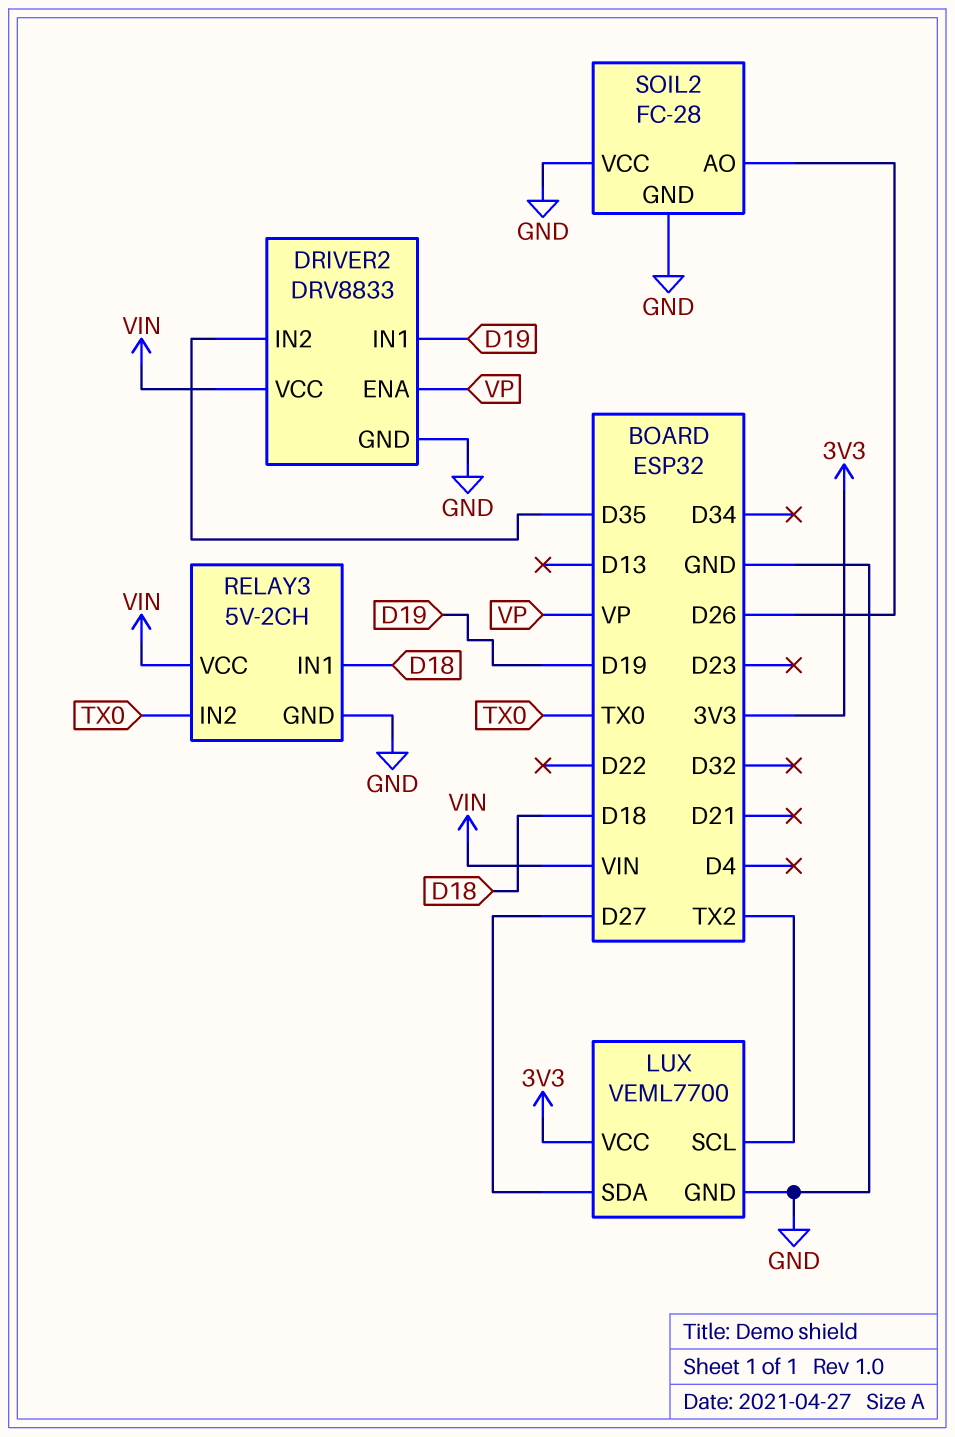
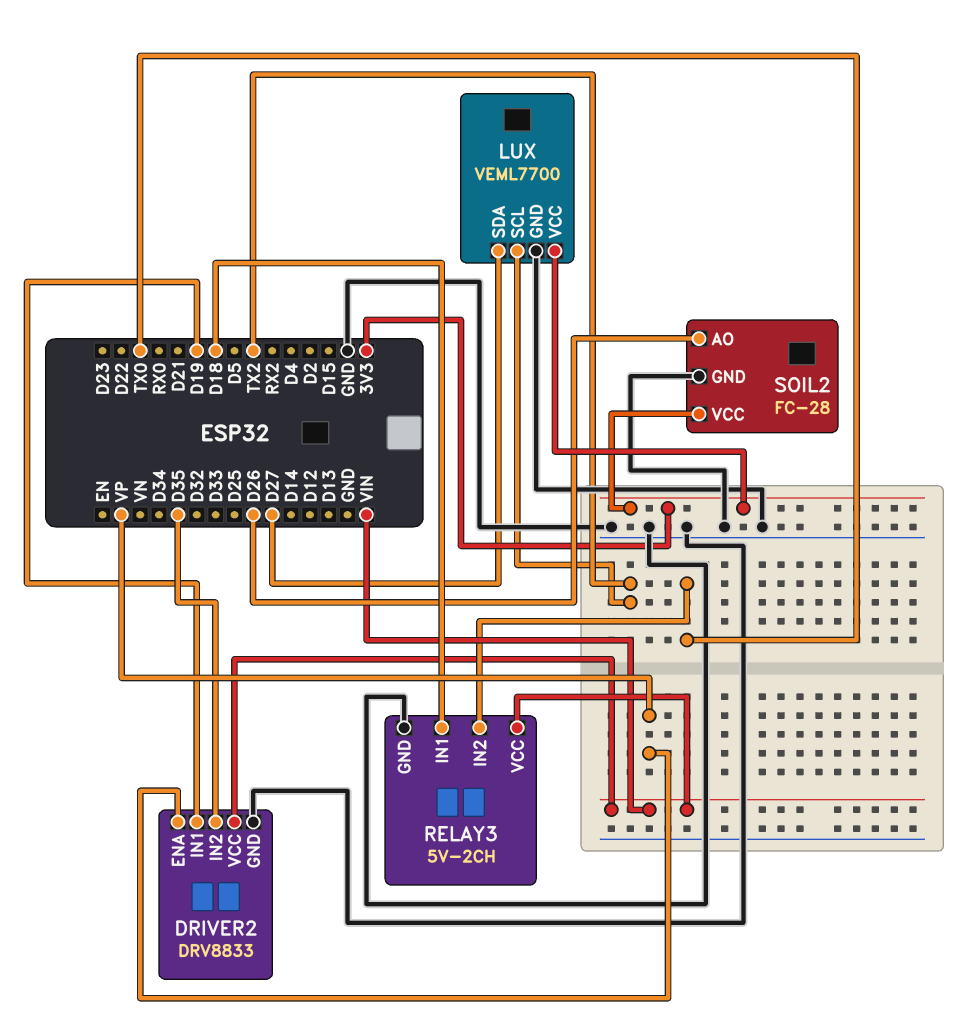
SOIL2 pin VCC: GND -> 3V3

